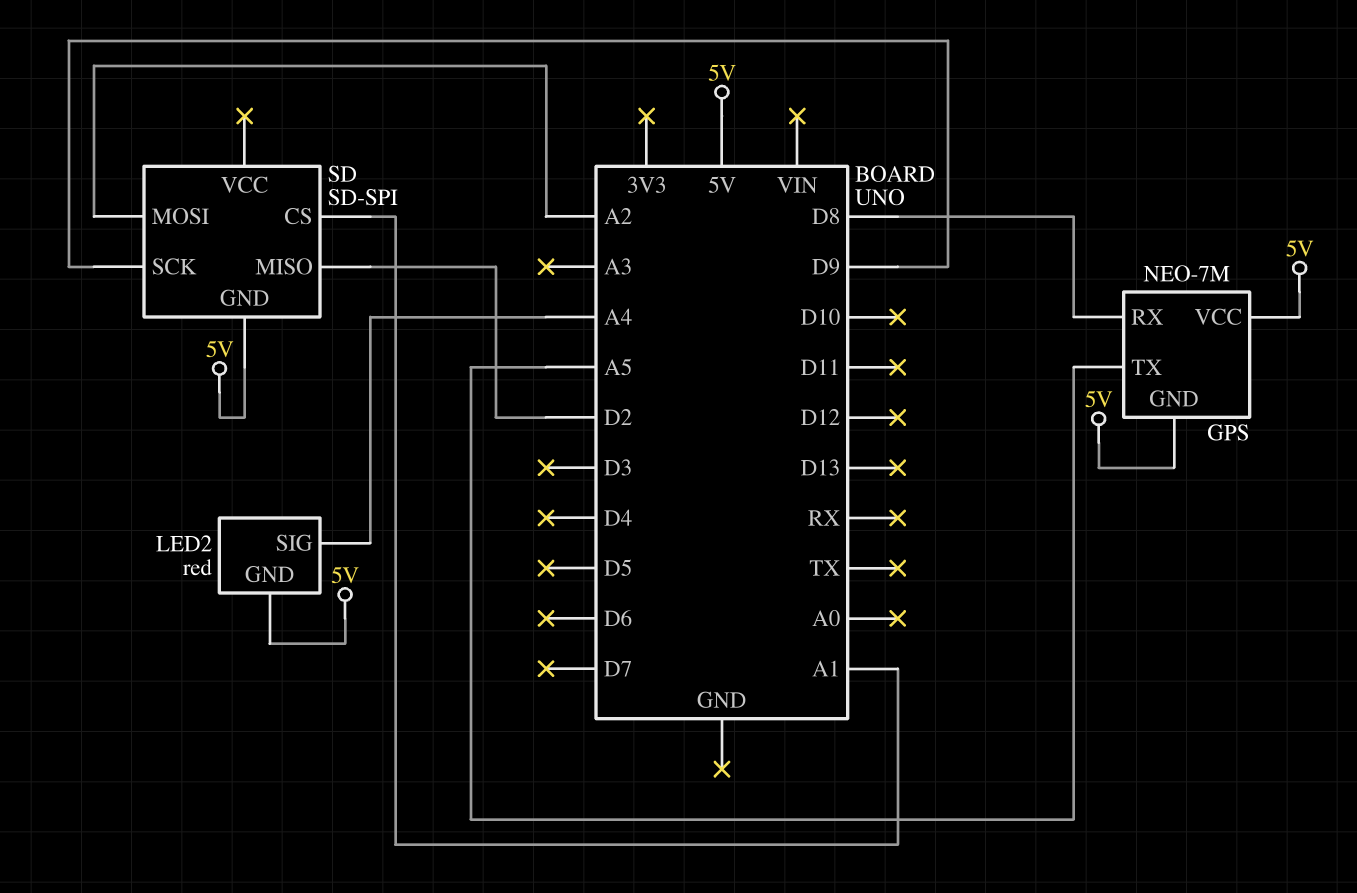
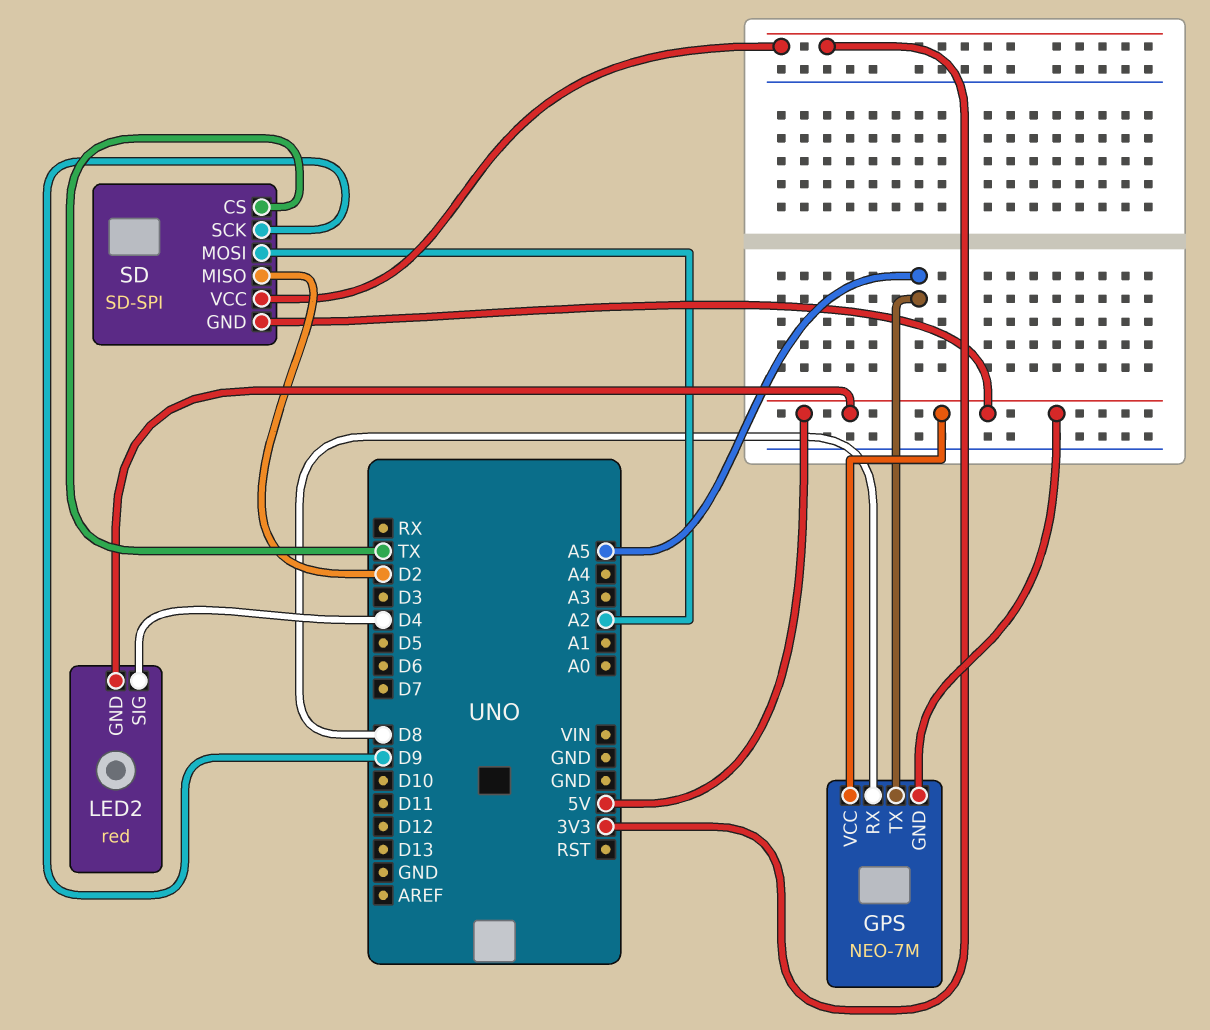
LED2 pin SIG: A4 -> D4
SD pin CS: A1 -> TX
SD pin VCC: none -> 3V3

